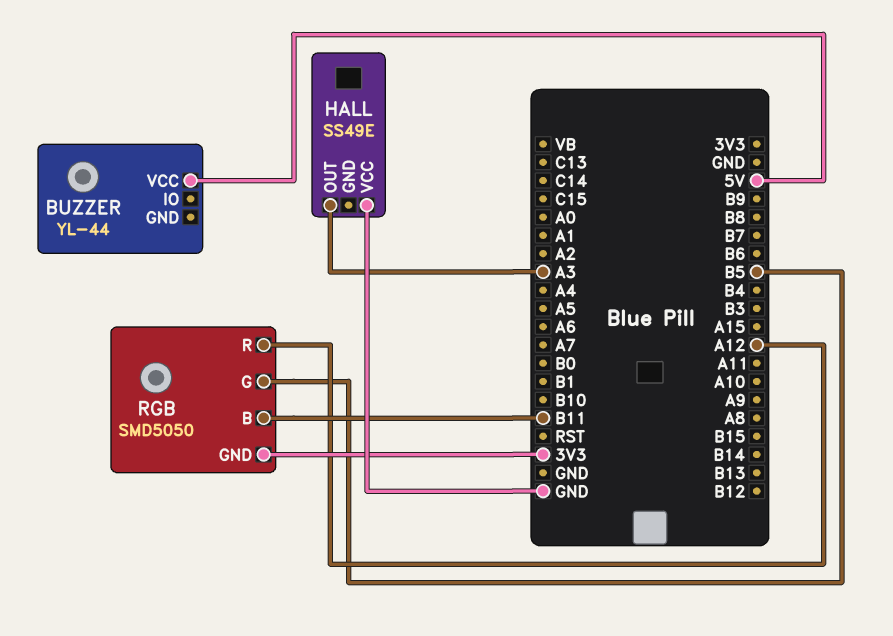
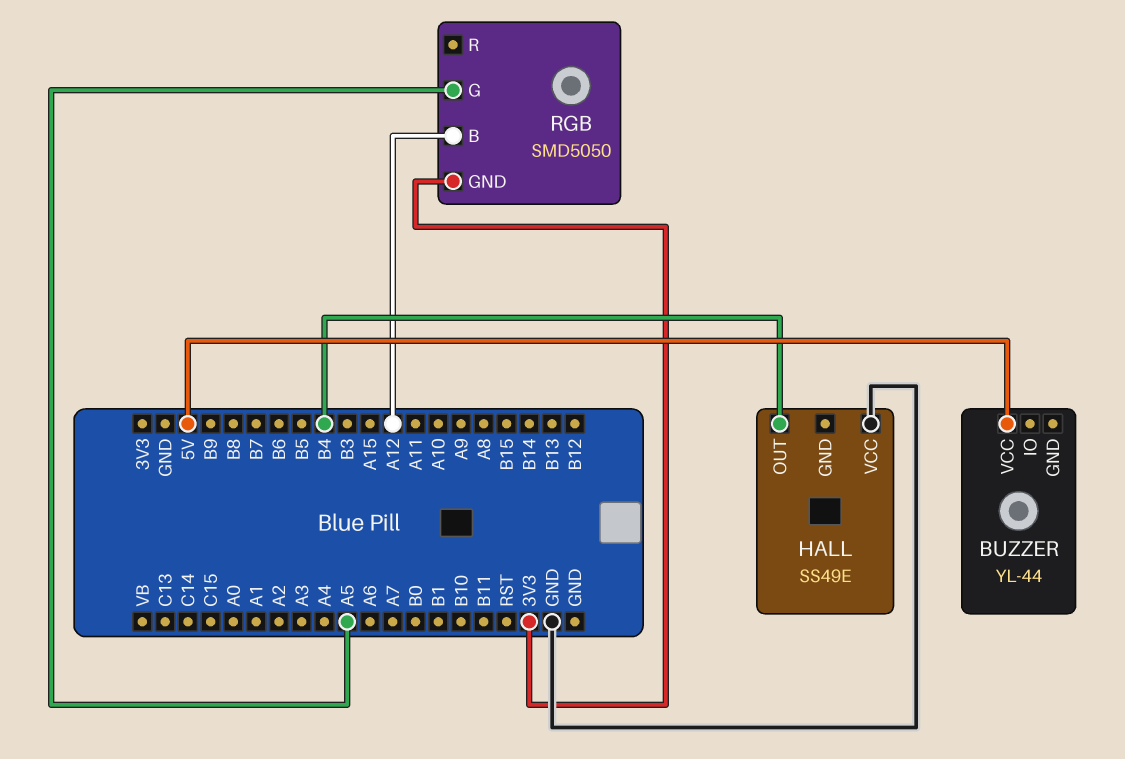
HALL pin OUT: A3 -> B4
RGB pin B: B11 -> A12
RGB pin G: B5 -> A5
RGB pin R: A12 -> none

